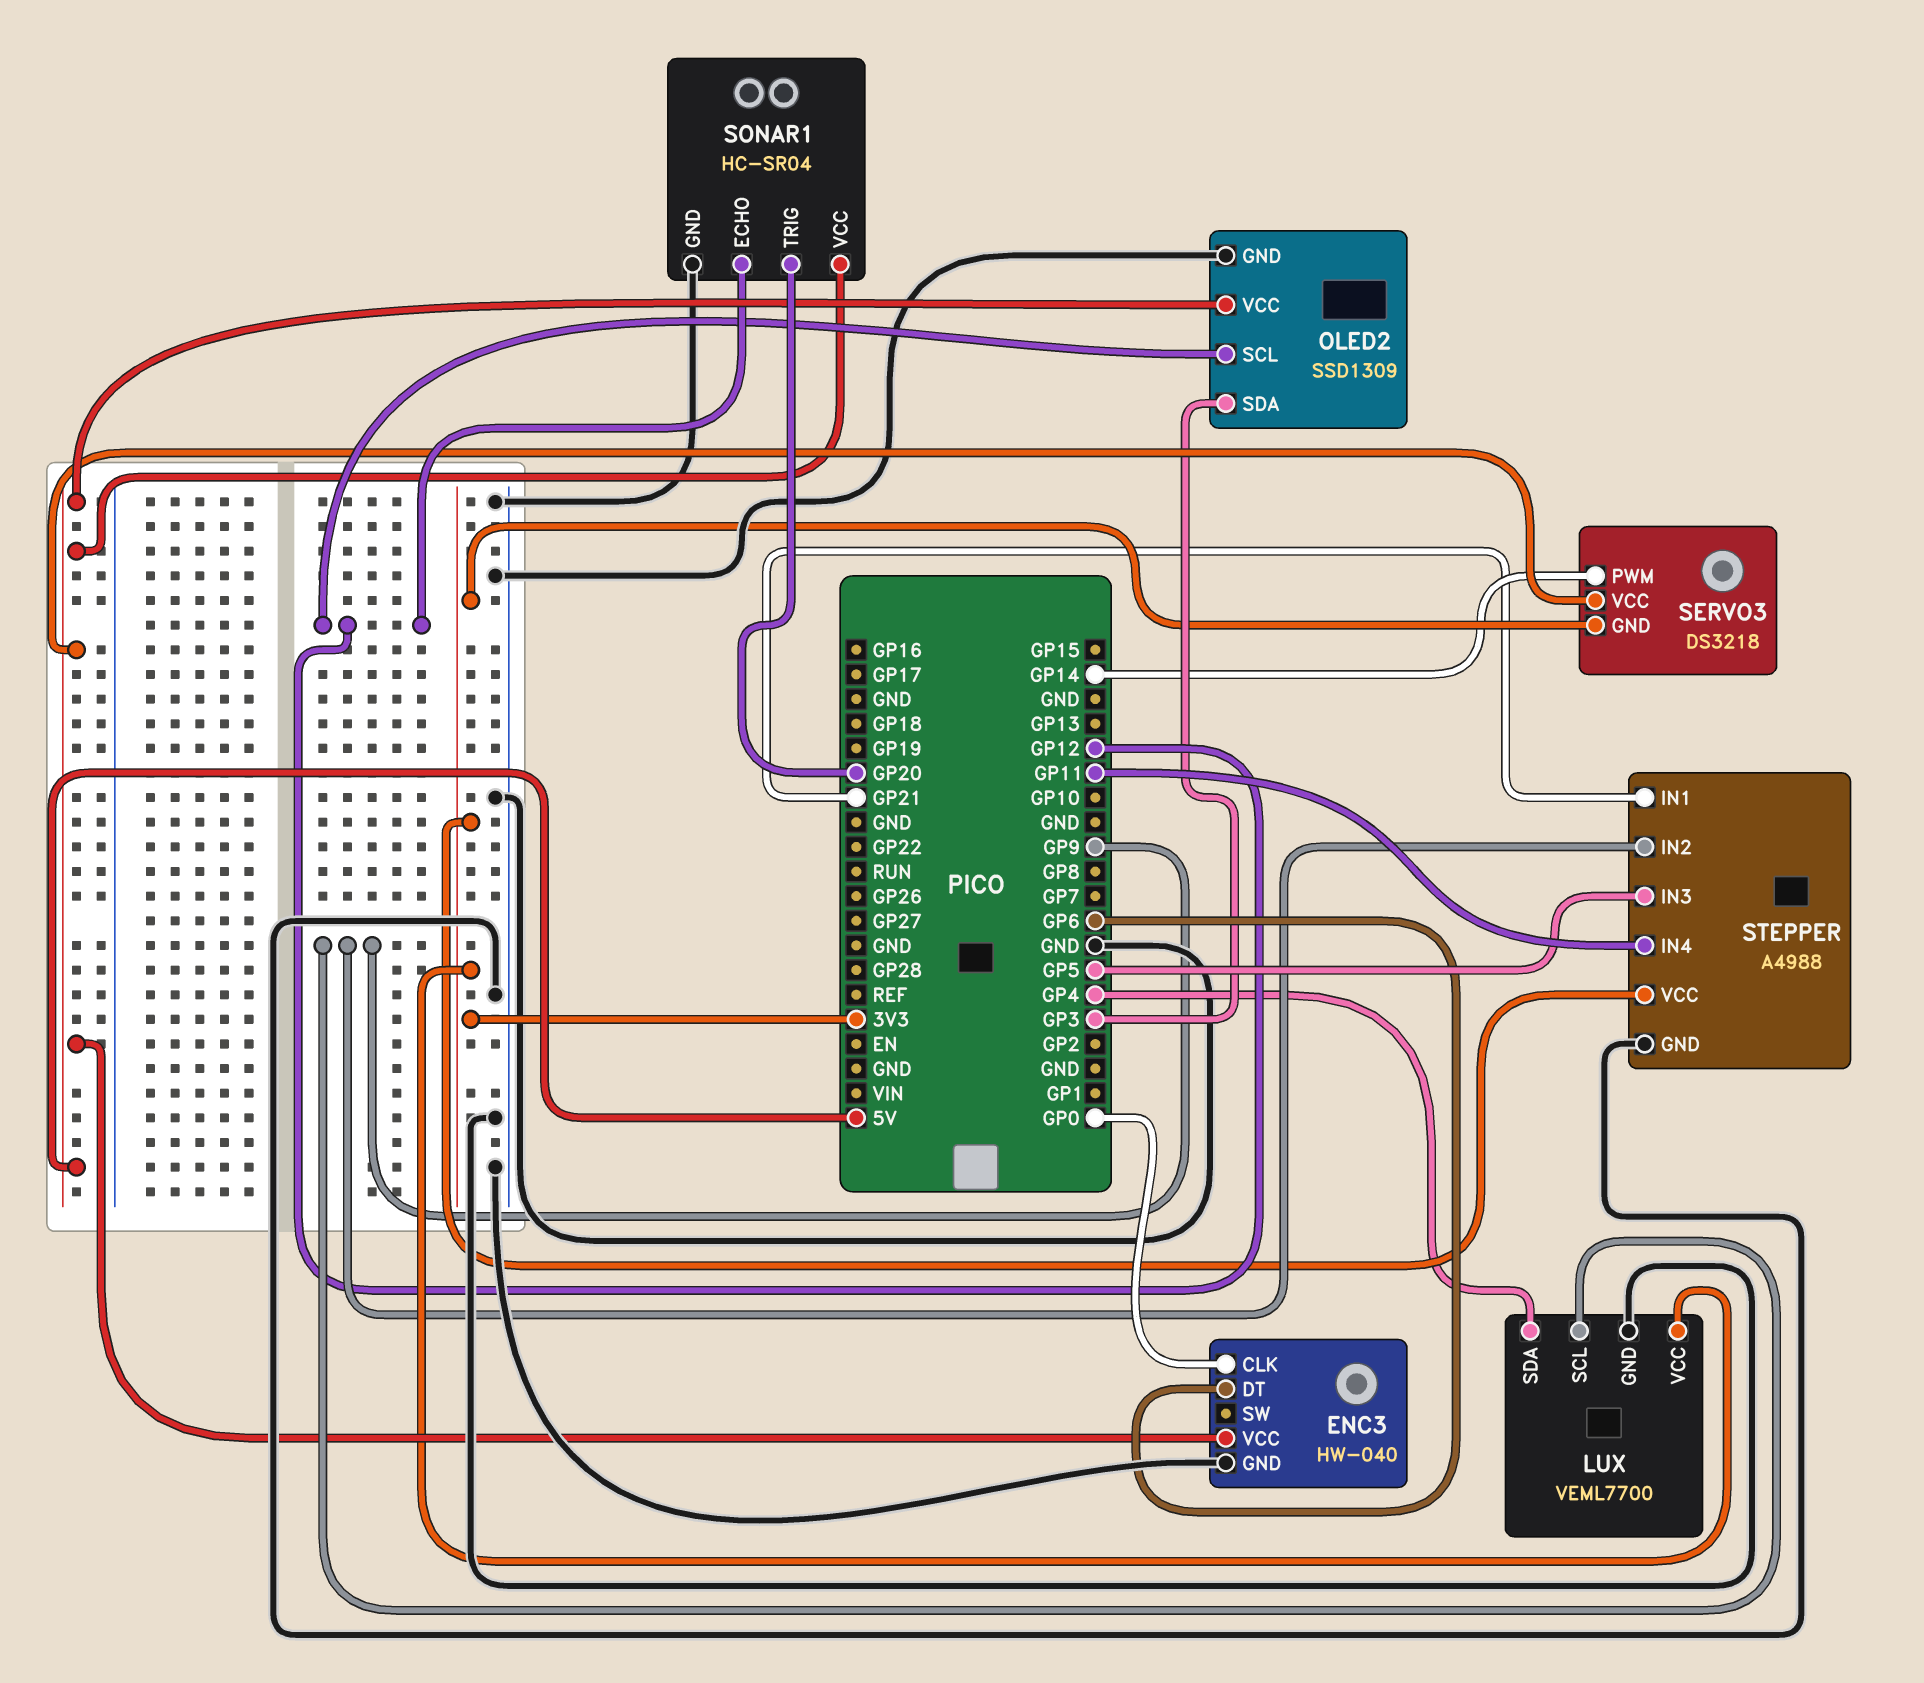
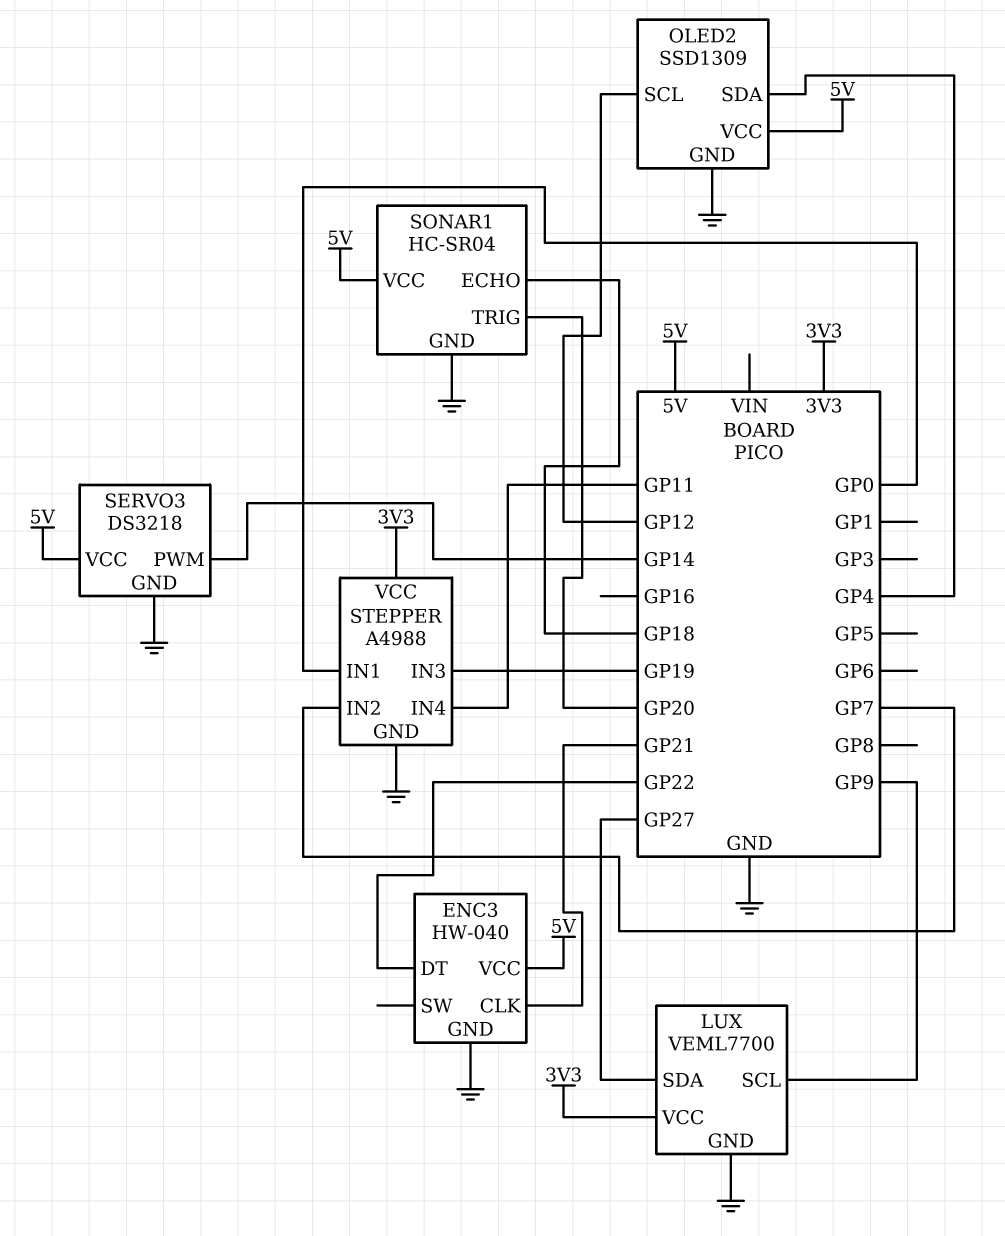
ENC3 pin CLK: GP0 -> GP21
ENC3 pin DT: GP6 -> GP22
LUX pin SDA: GP4 -> GP27
OLED2 pin SDA: GP3 -> GP4
SERVO3 pin GND: 3V3 -> GND
SONAR1 pin ECHO: GP12 -> GP18
STEPPER pin IN1: GP21 -> GP0
STEPPER pin IN2: GP9 -> GP7
STEPPER pin IN3: GP5 -> GP19

